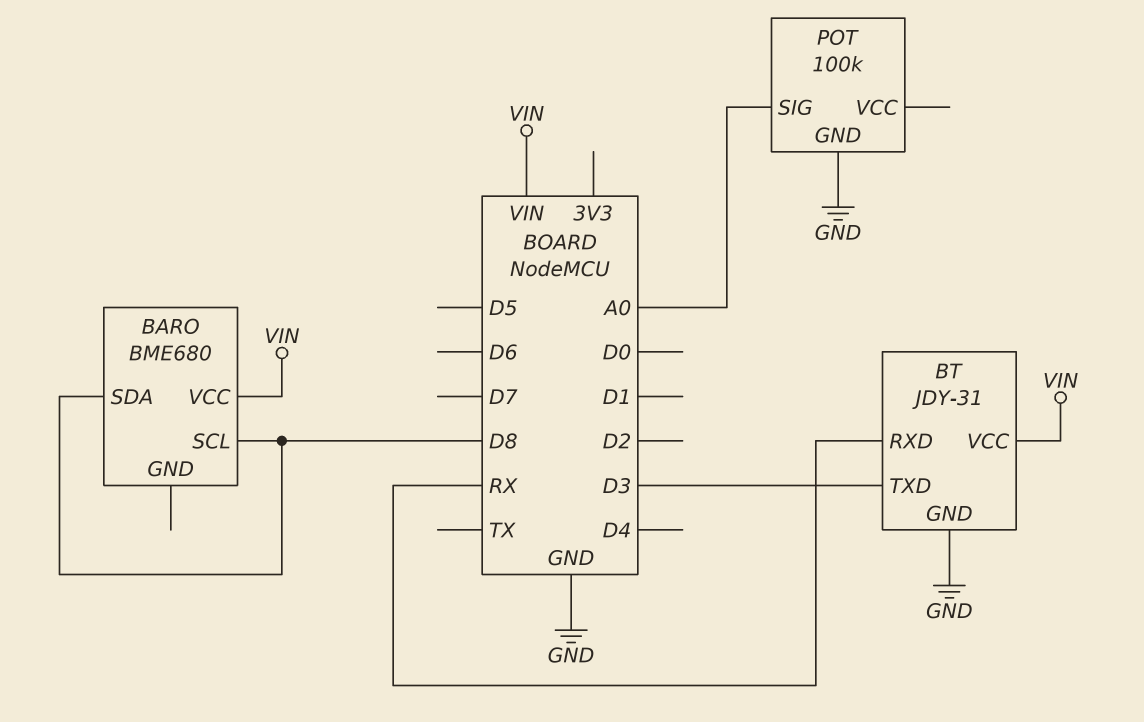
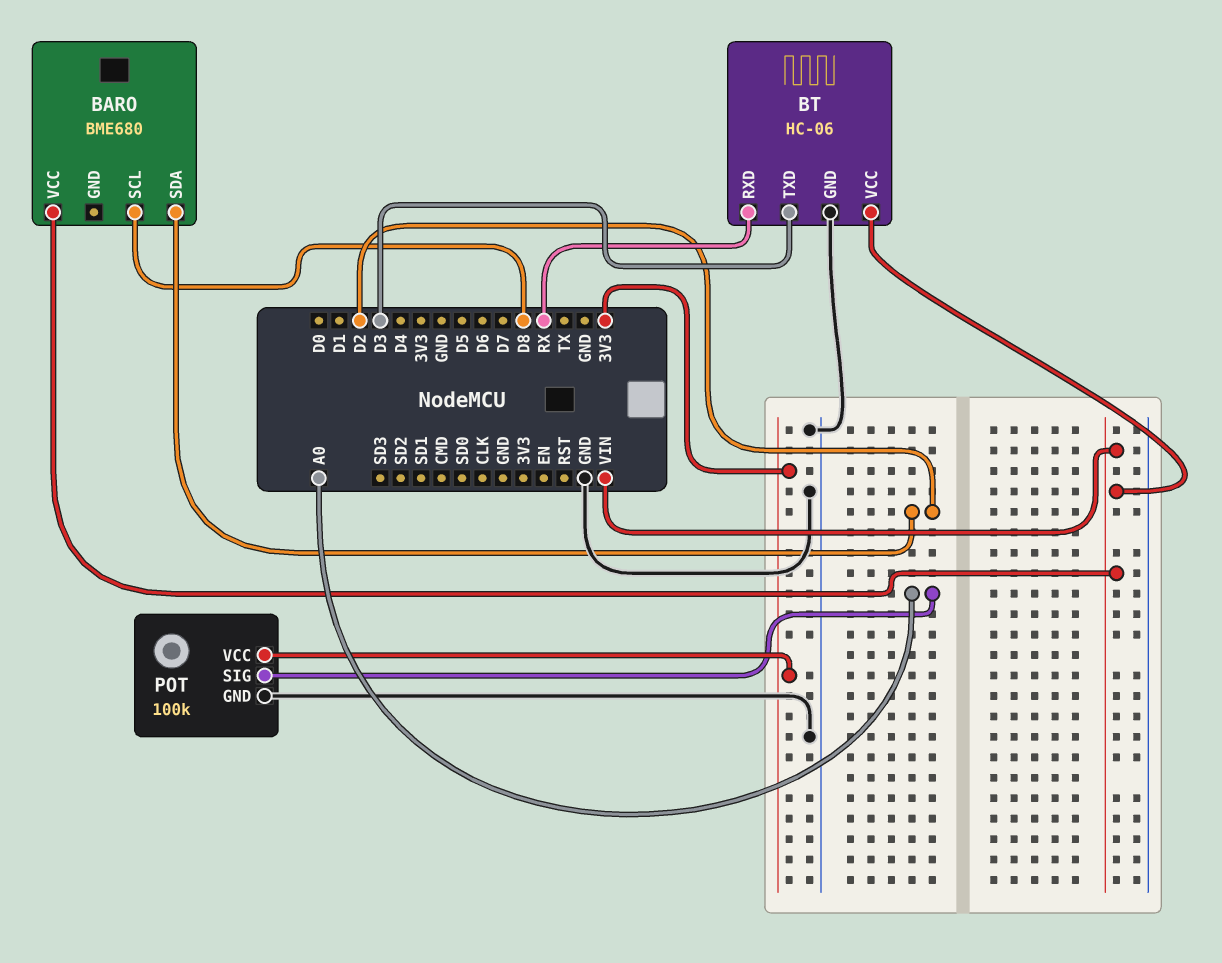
BARO pin SDA: D8 -> D2
BT: JDY-31 -> HC-06
POT pin VCC: none -> 3V3

